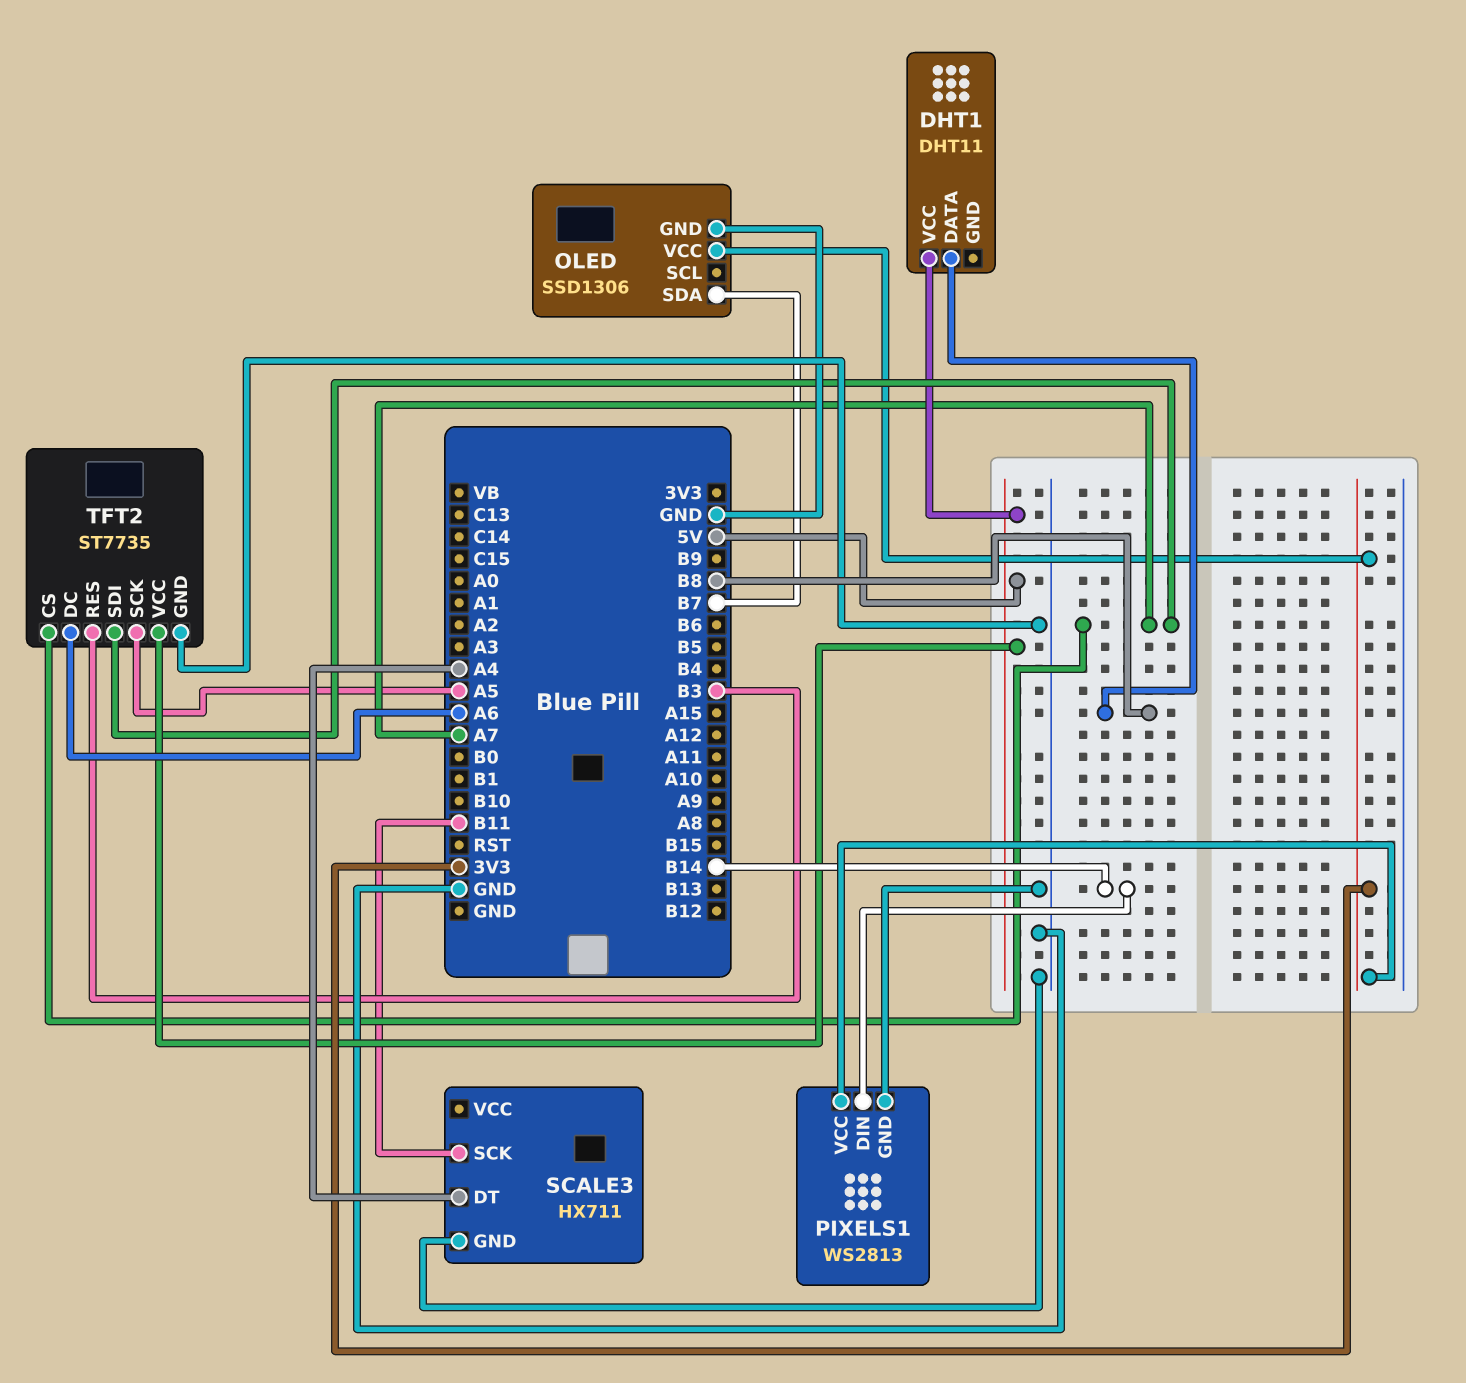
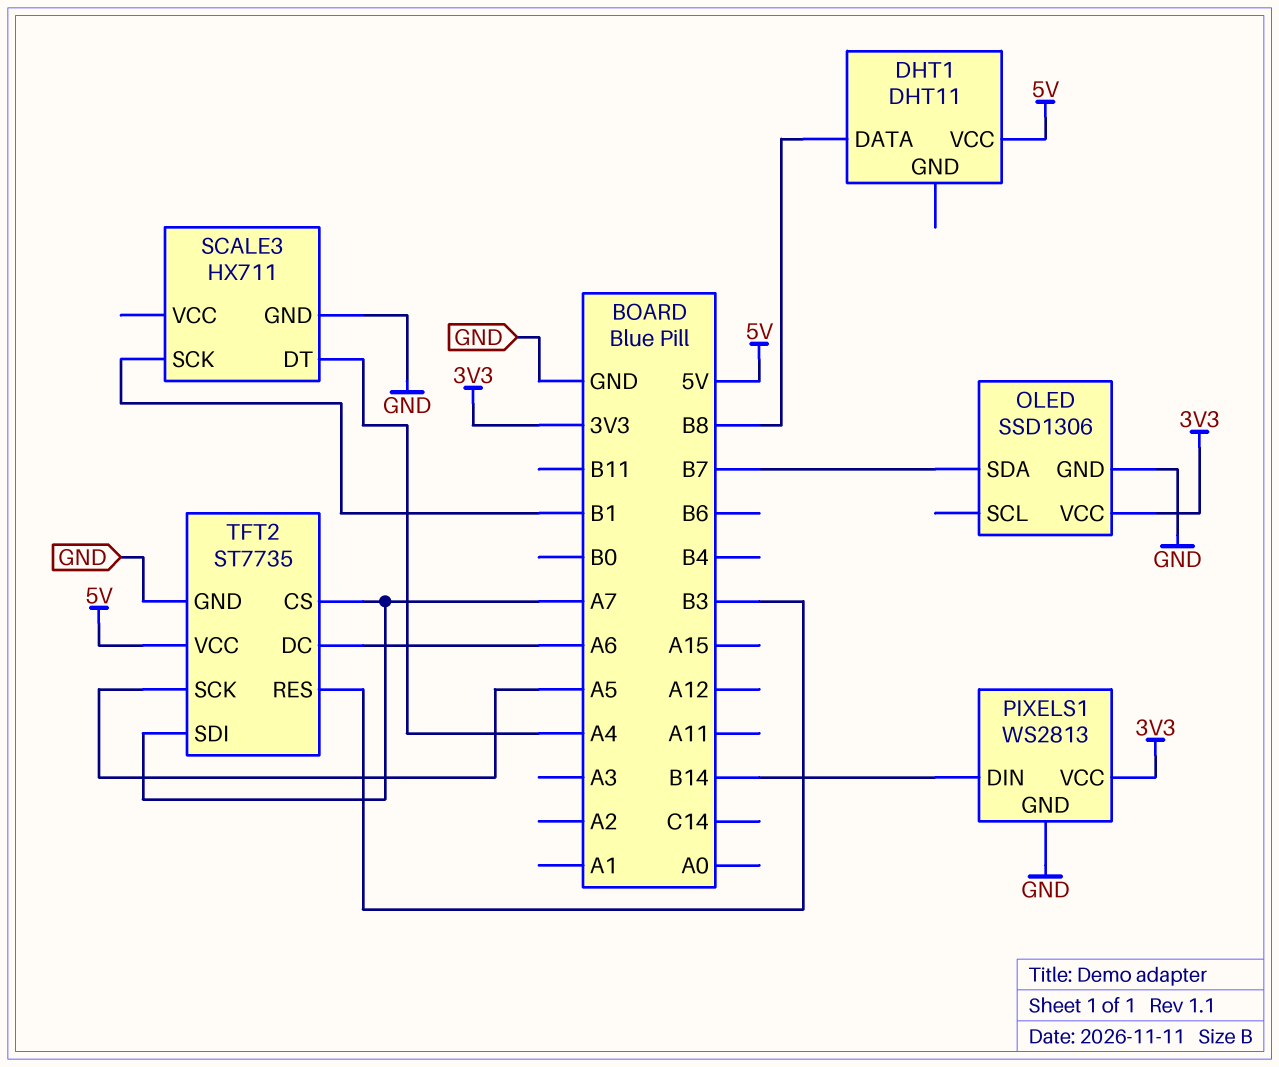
SCALE3 pin SCK: B11 -> B1

